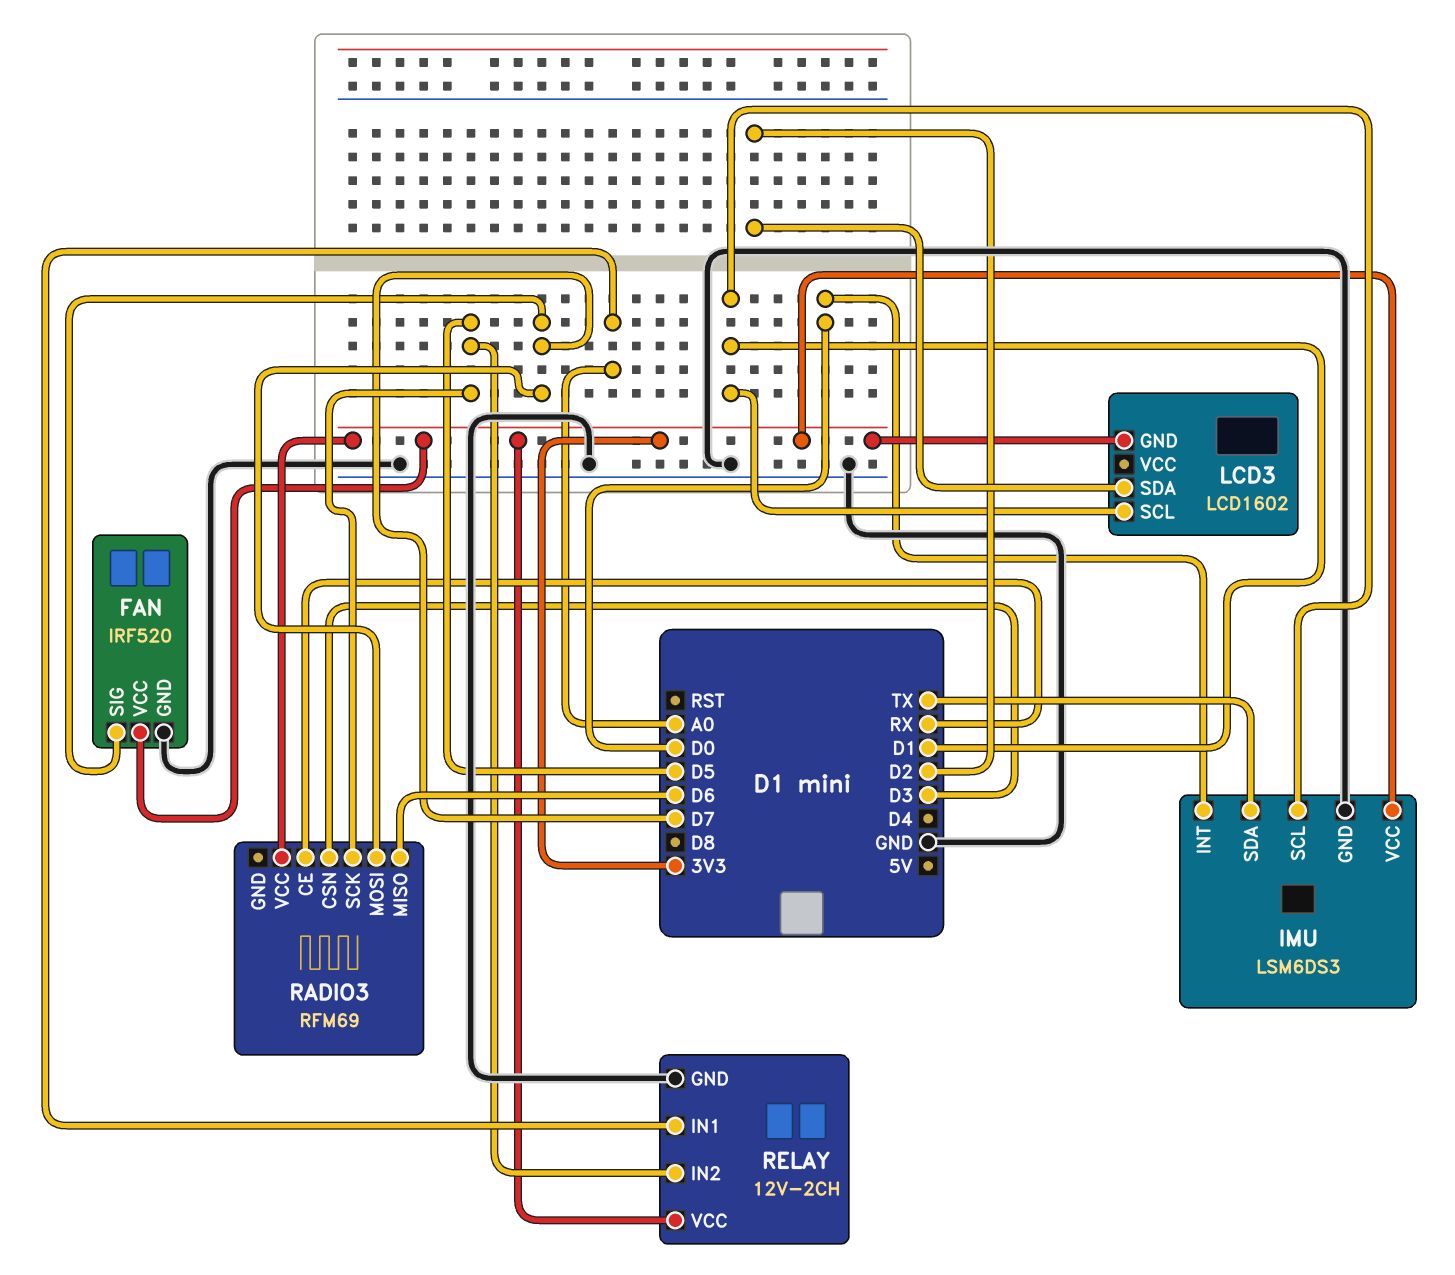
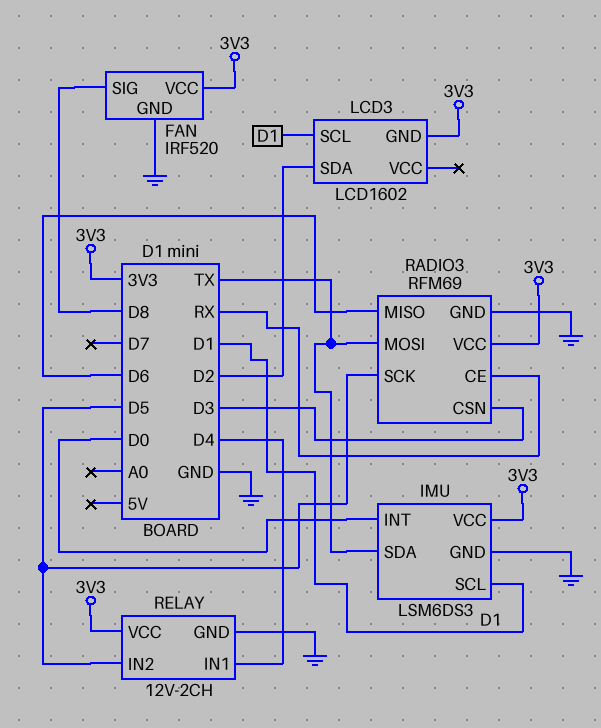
FAN pin SIG: D7 -> D8
RADIO3 pin GND: none -> GND
RADIO3 pin MOSI: D7 -> TX
RELAY pin IN1: A0 -> D4

